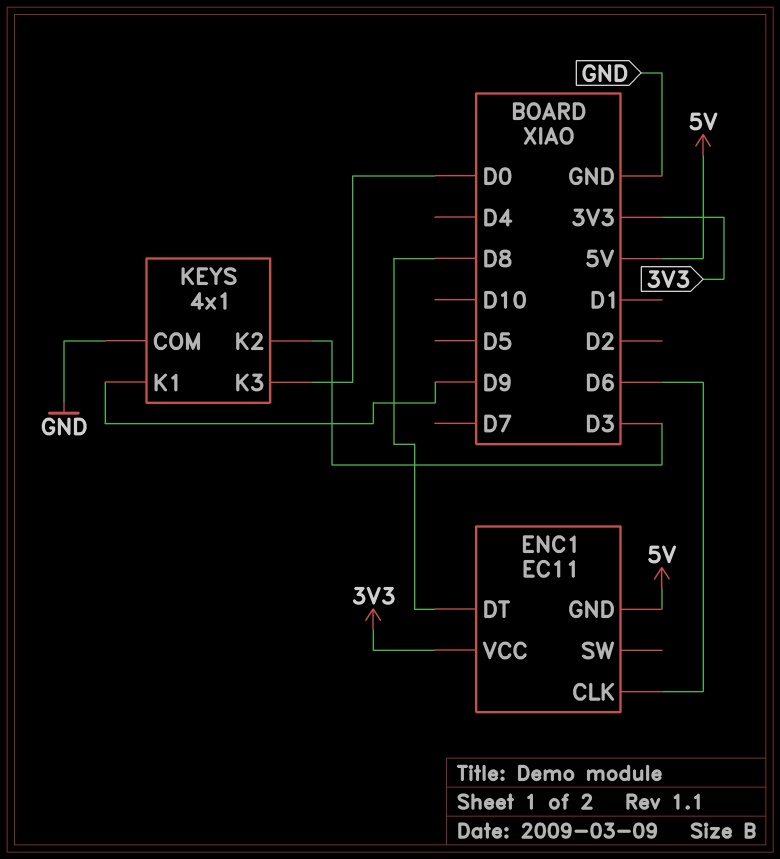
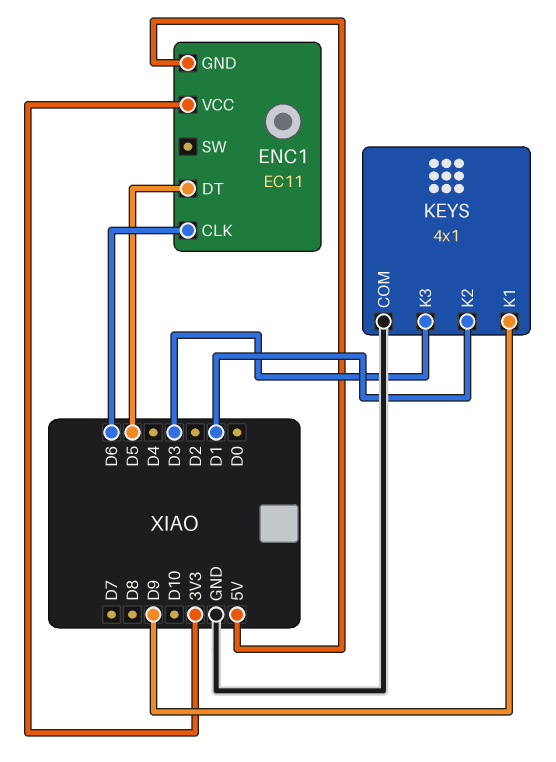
ENC1 pin DT: D8 -> D5
KEYS pin K2: D3 -> D1
KEYS pin K3: D0 -> D3

